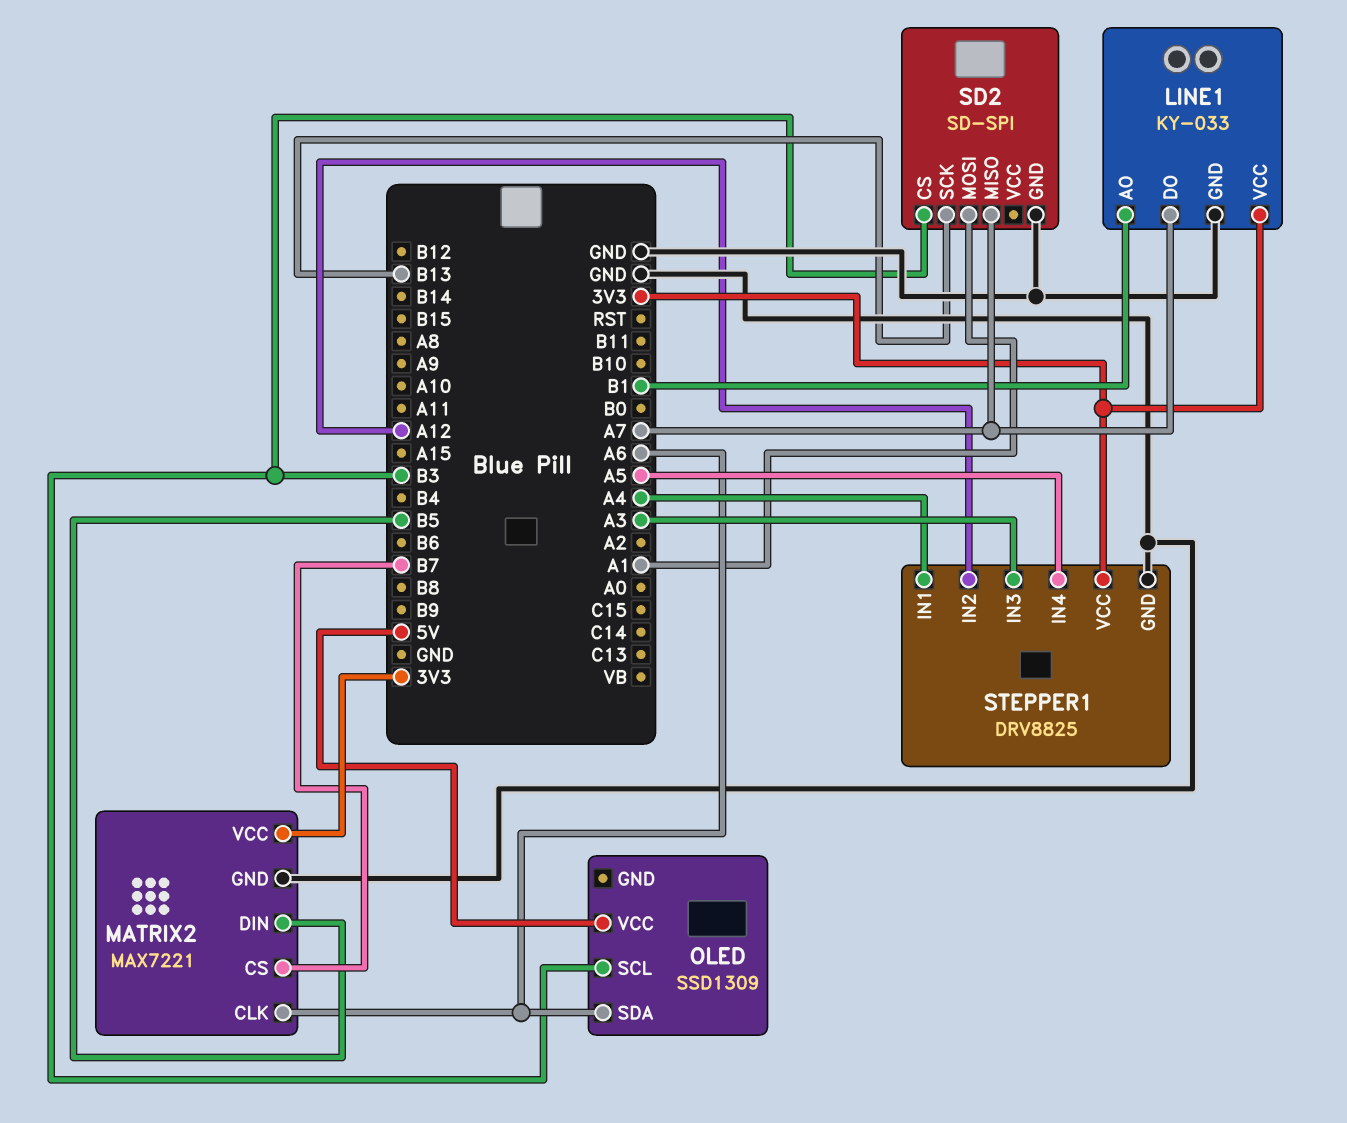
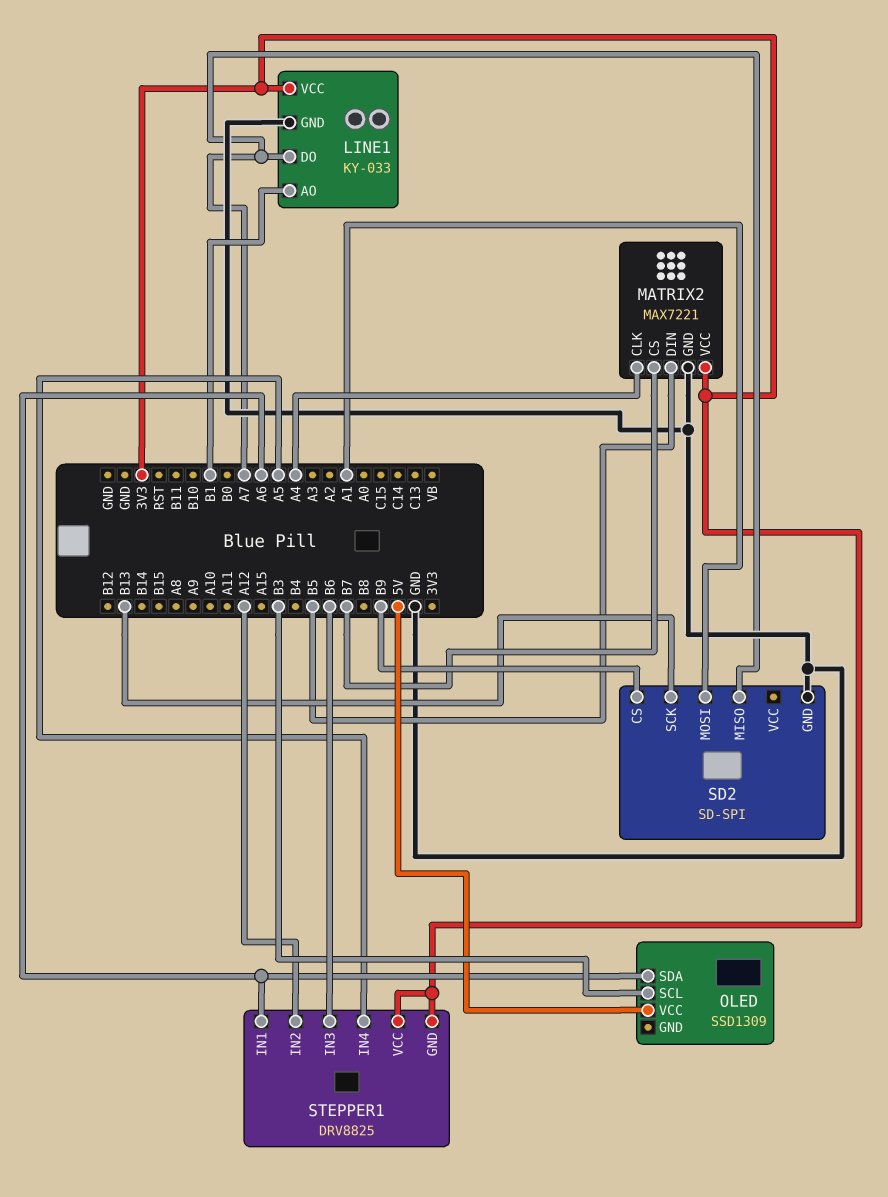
MATRIX2 pin CLK: A6 -> A4
SD2 pin CS: B3 -> B9
STEPPER1 pin GND: GND -> 3V3
STEPPER1 pin IN1: A4 -> A6
STEPPER1 pin IN3: A3 -> B6

